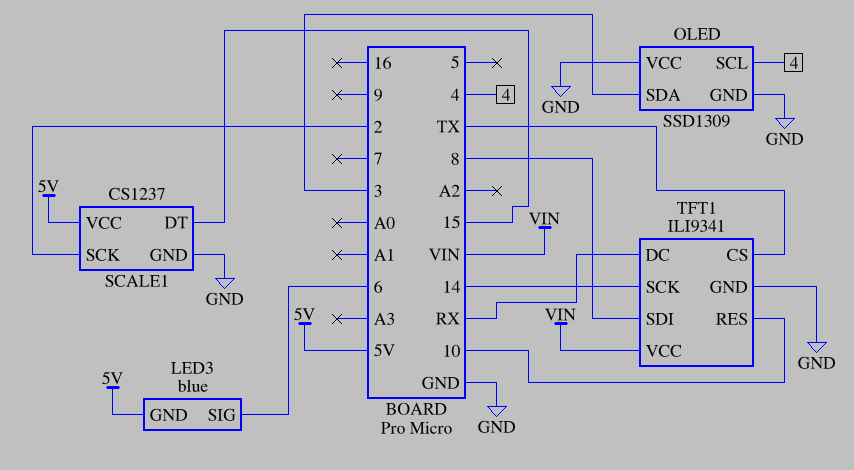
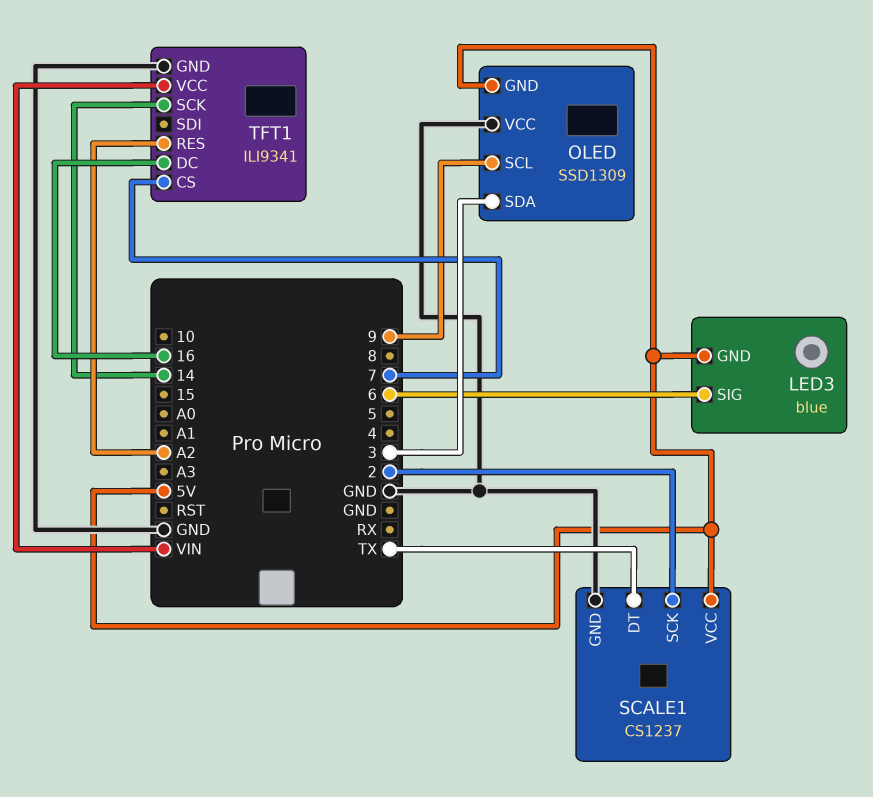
OLED pin GND: GND -> 5V
OLED pin SCL: 4 -> 9
SCALE1 pin DT: 15 -> TX
TFT1 pin CS: TX -> 7
TFT1 pin DC: RX -> 16
TFT1 pin RES: 10 -> A2
TFT1 pin SDI: 8 -> none

